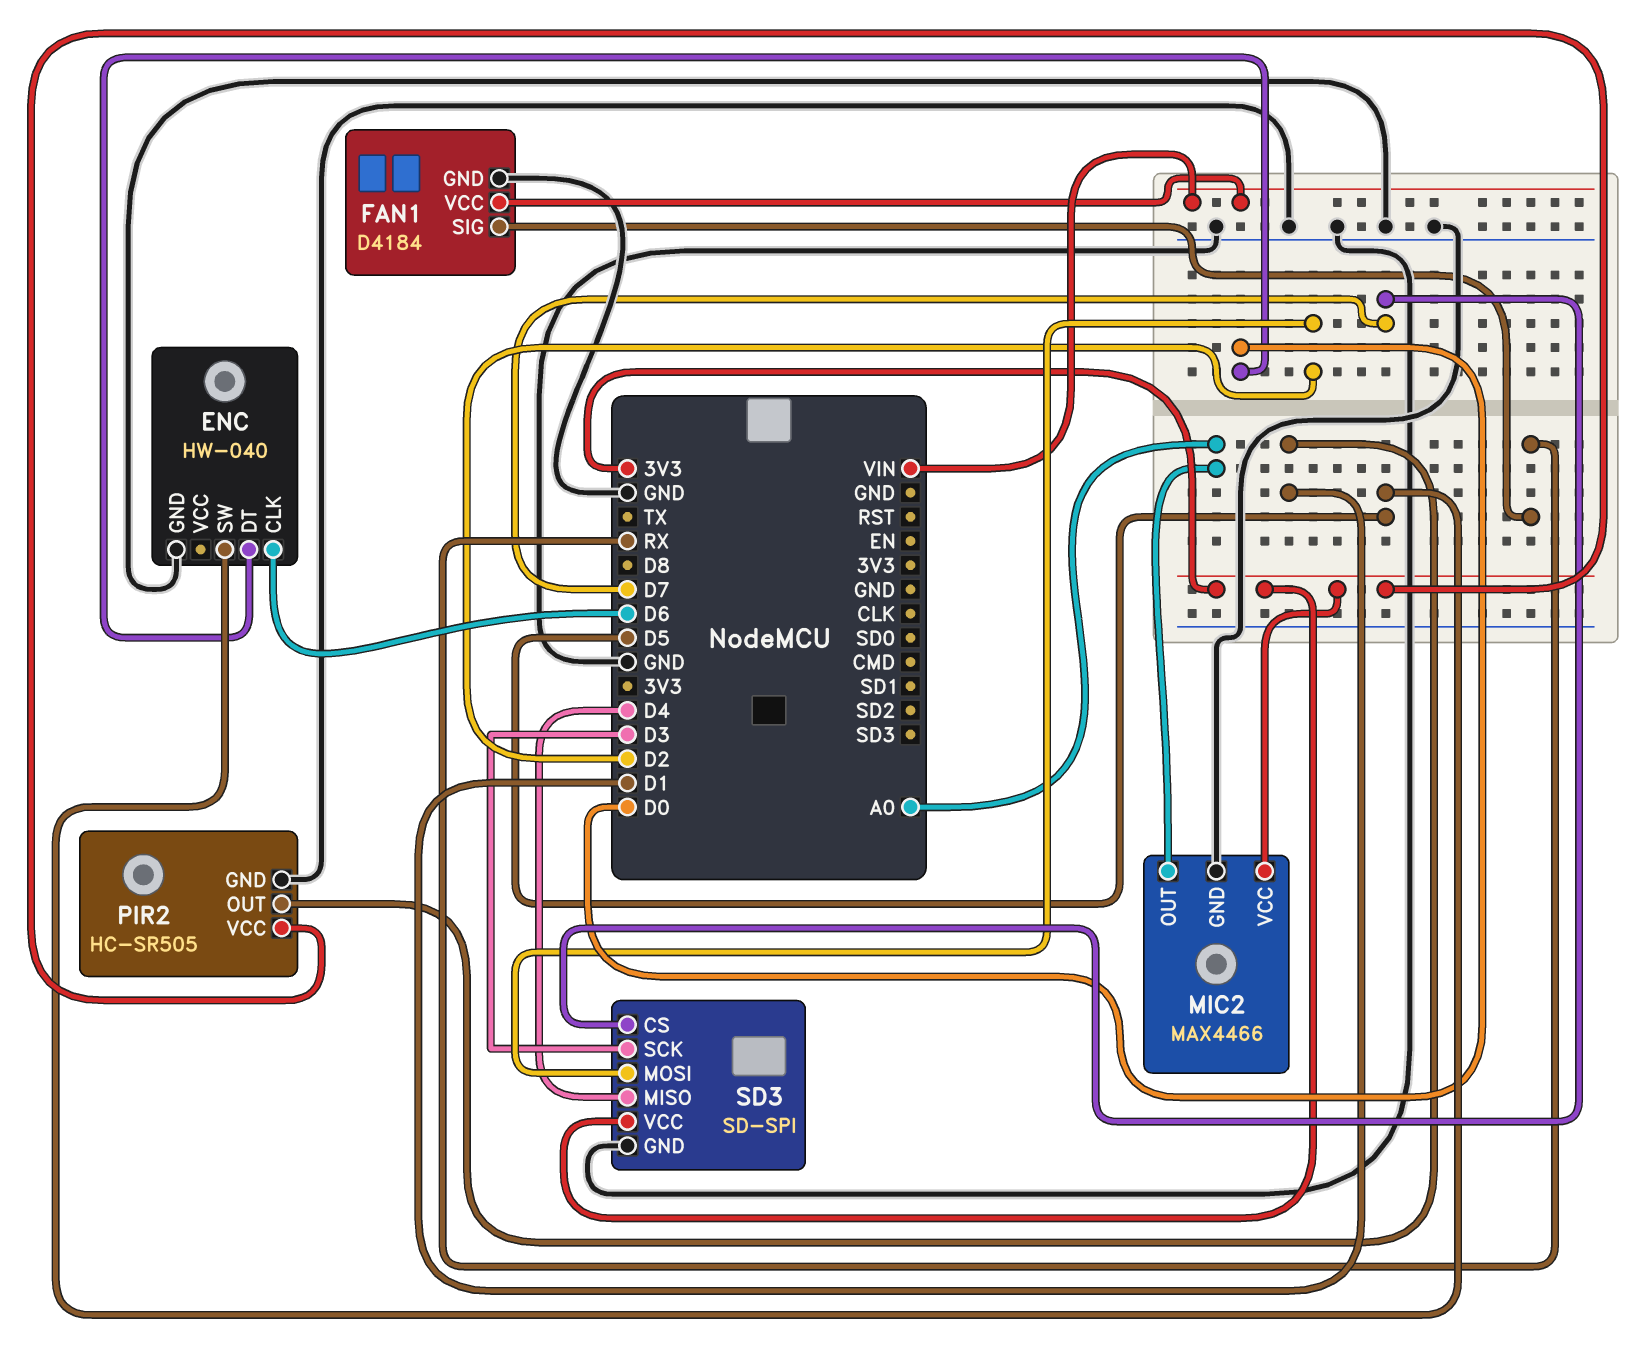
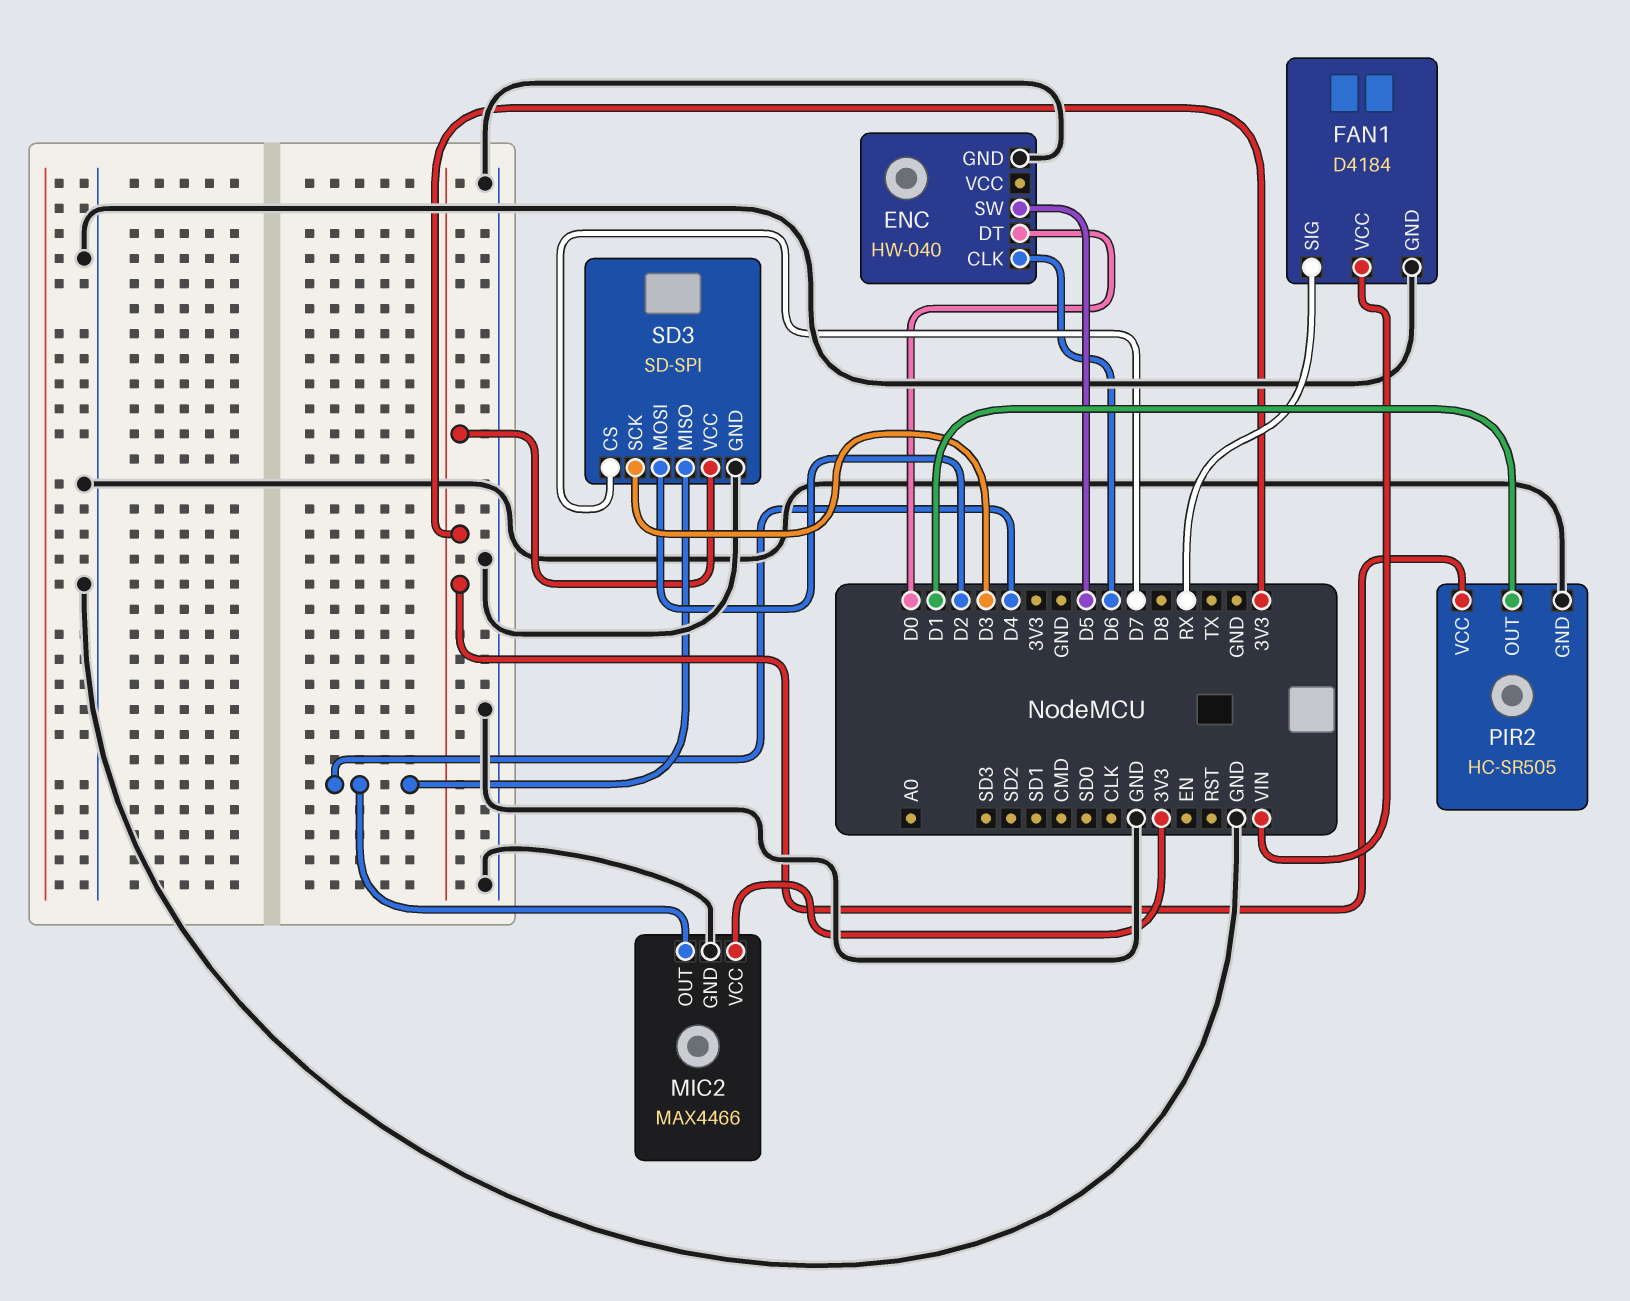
MIC2 pin OUT: A0 -> D4

